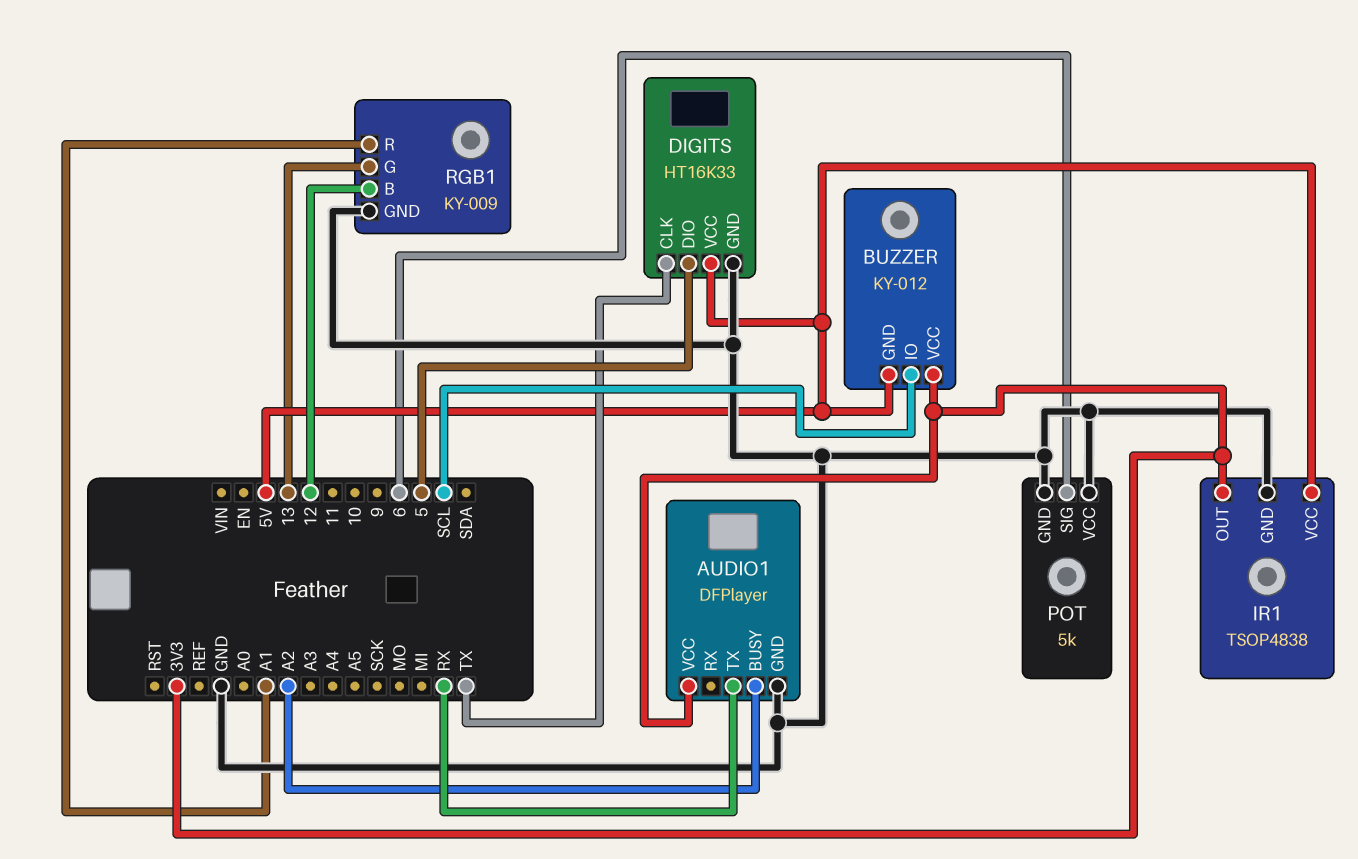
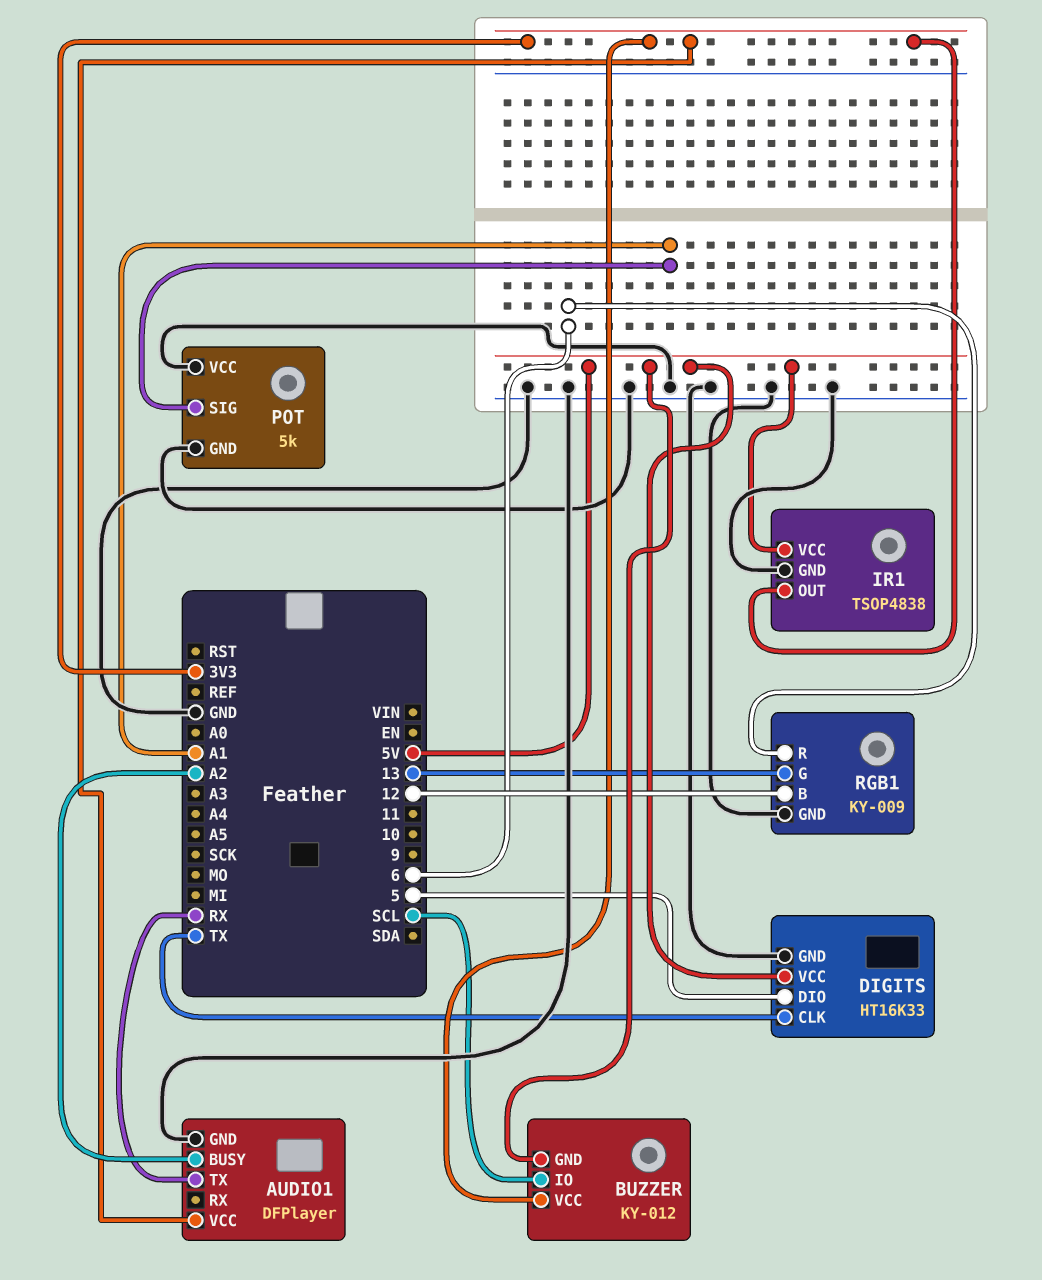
POT pin SIG: 6 -> A1
RGB1 pin R: A1 -> 6

